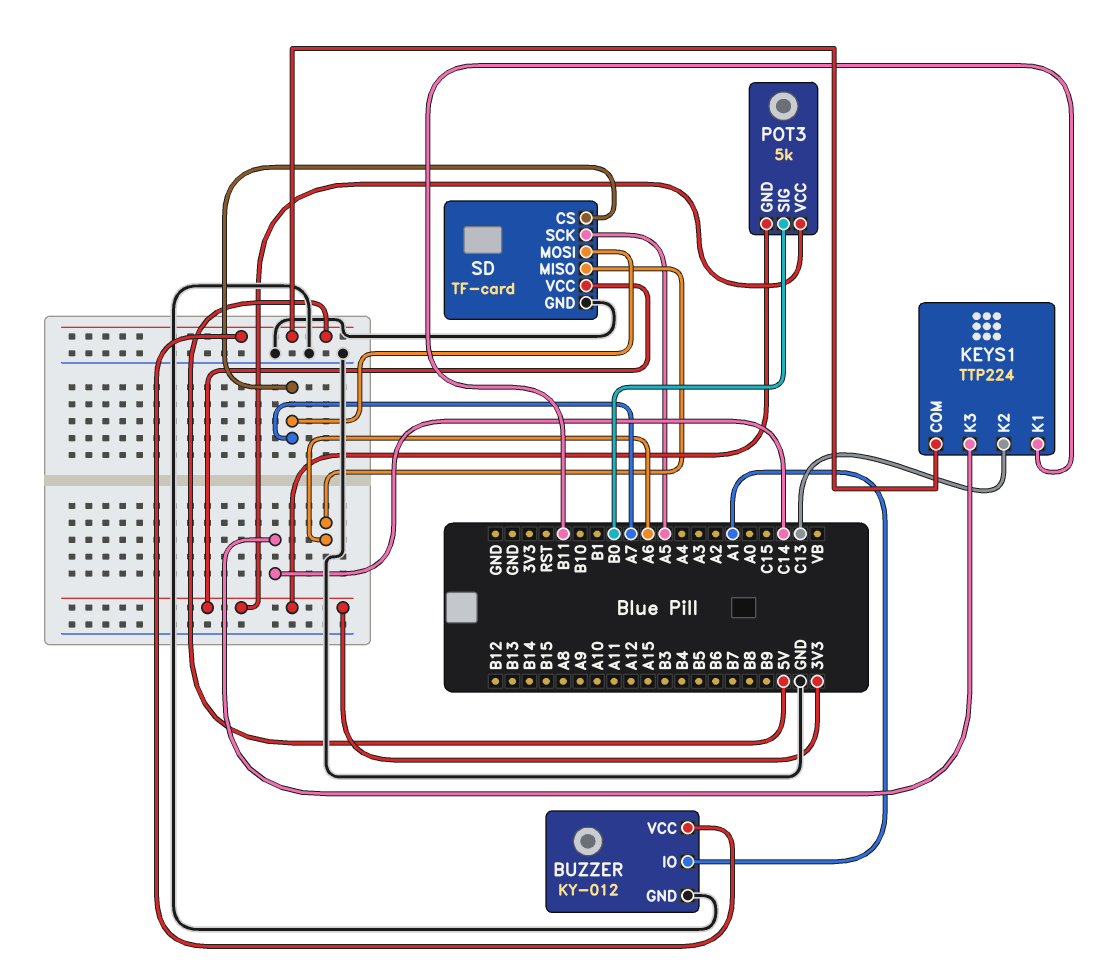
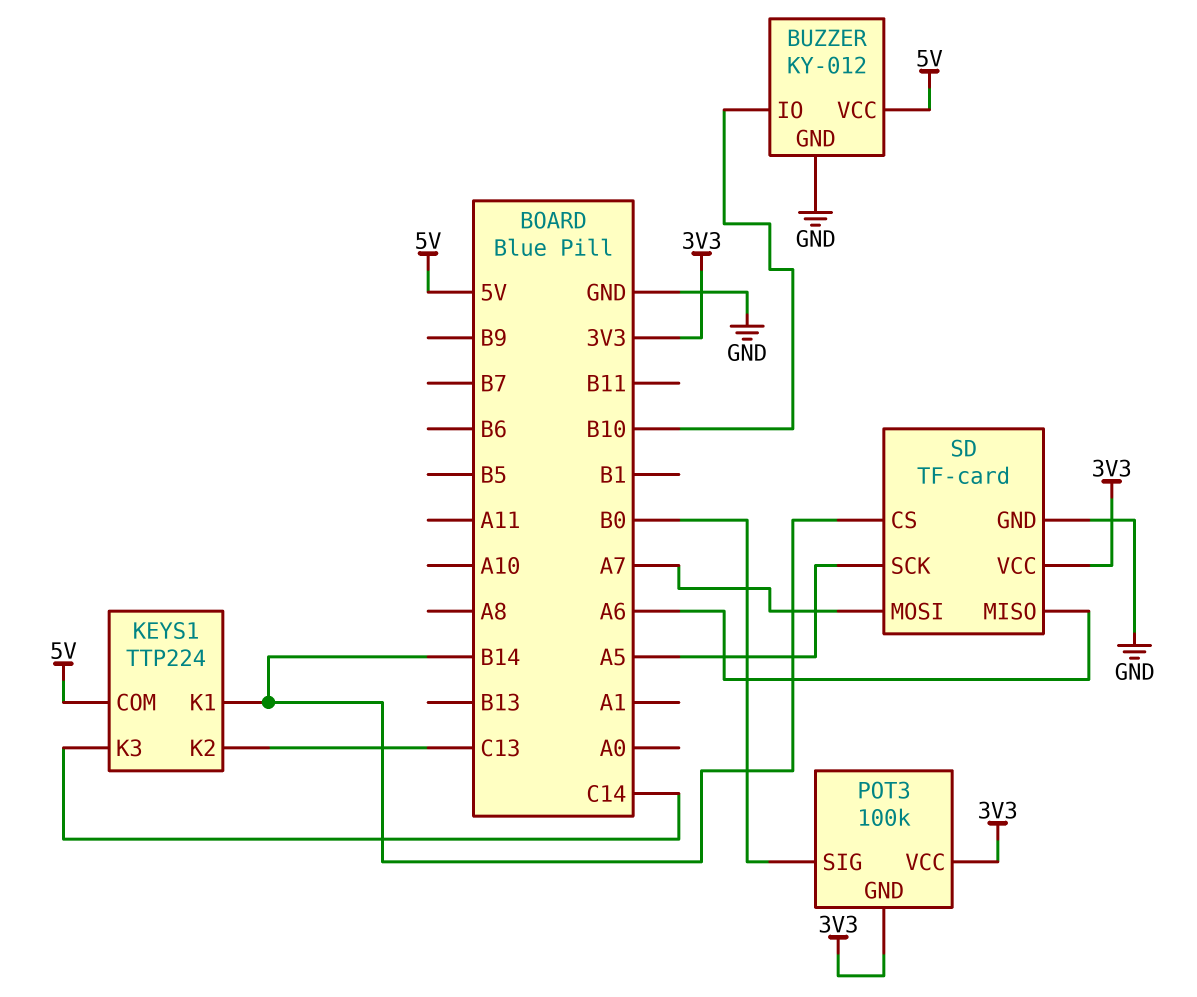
BUZZER pin IO: A1 -> B10
KEYS1 pin K1: B11 -> B14
POT3: 5k -> 100k
SD pin CS: A7 -> B14

